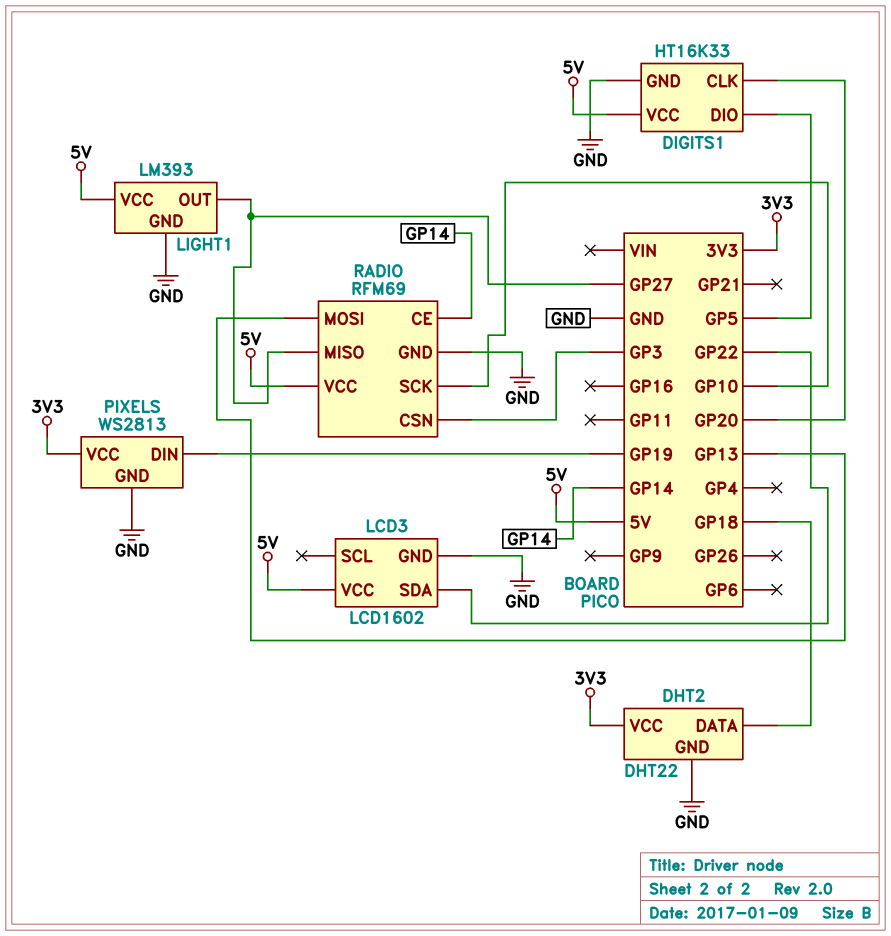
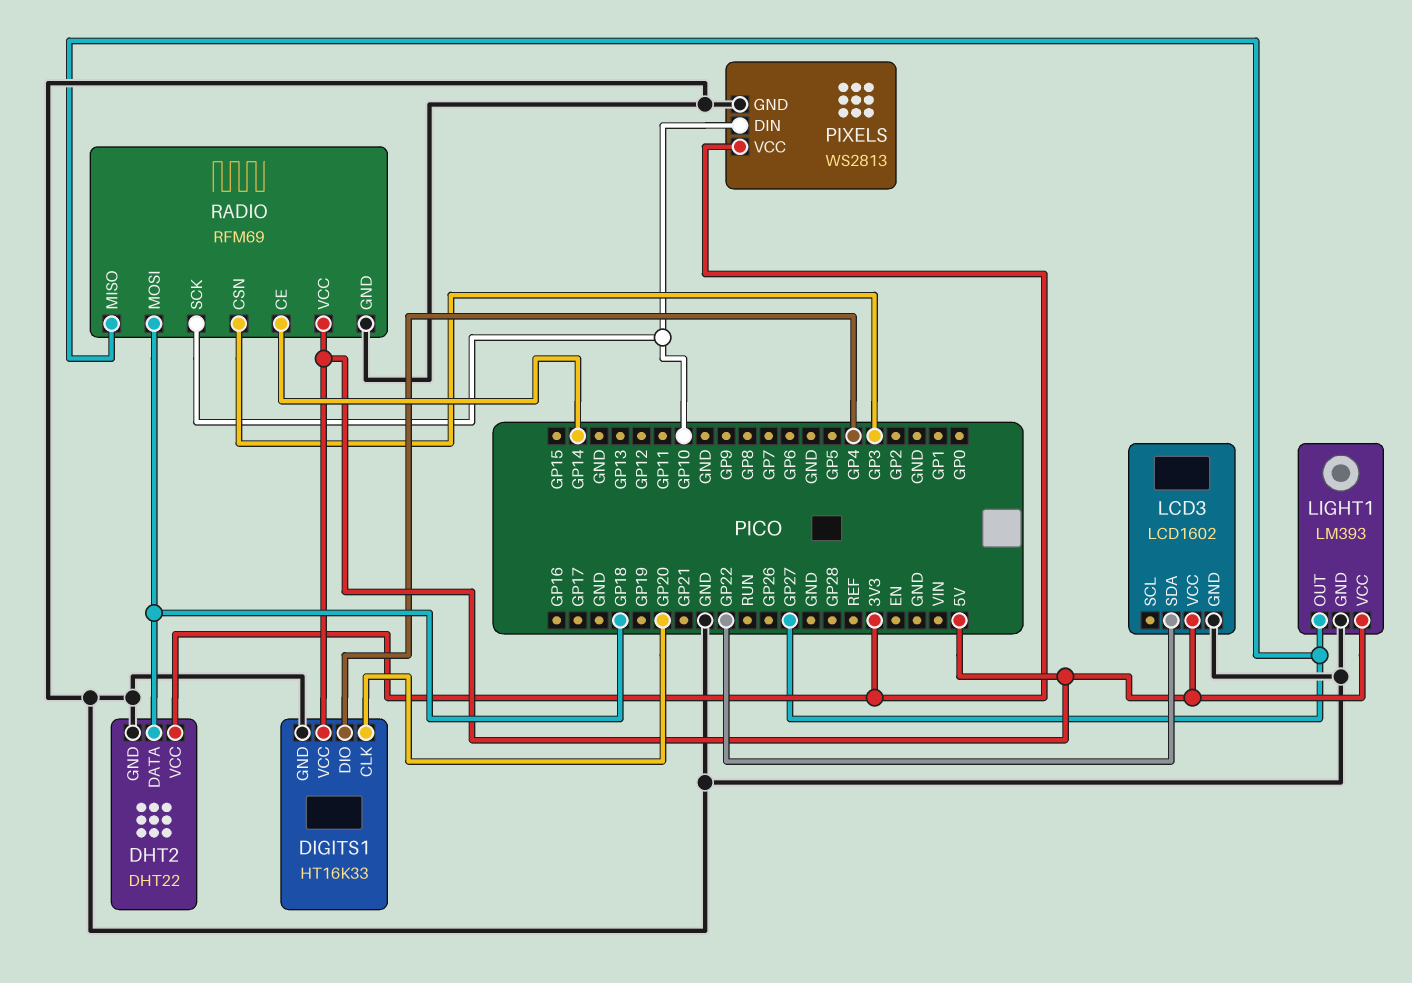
DIGITS1 pin DIO: GP5 -> GP4
PIXELS pin DIN: GP19 -> GP10
RADIO pin MOSI: GP13 -> GP18

